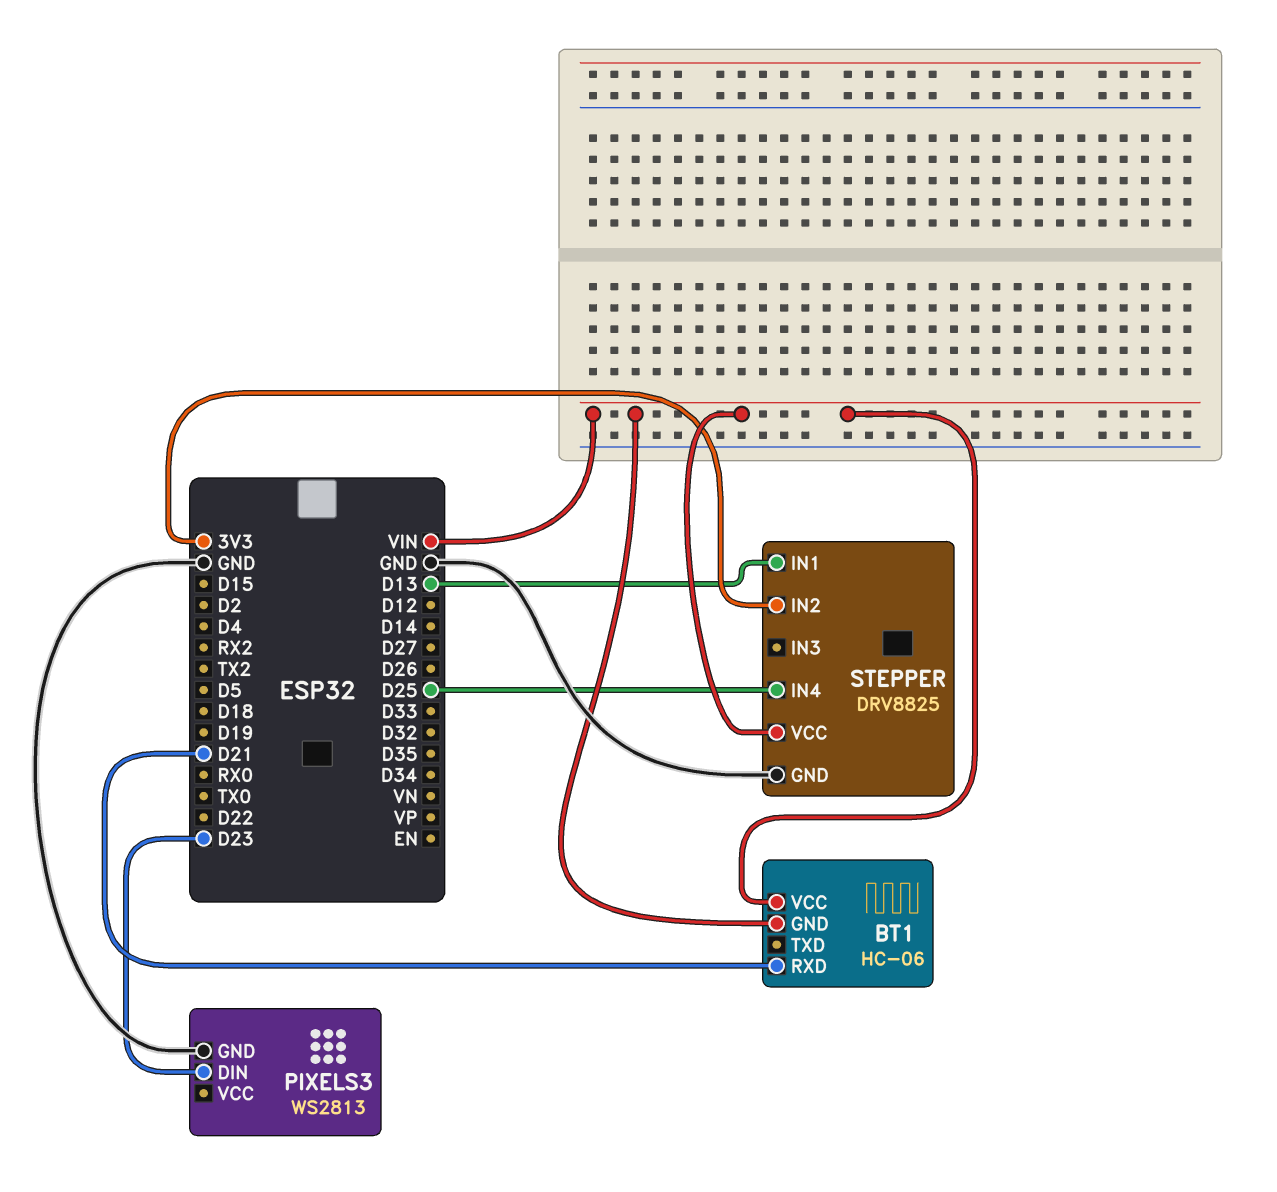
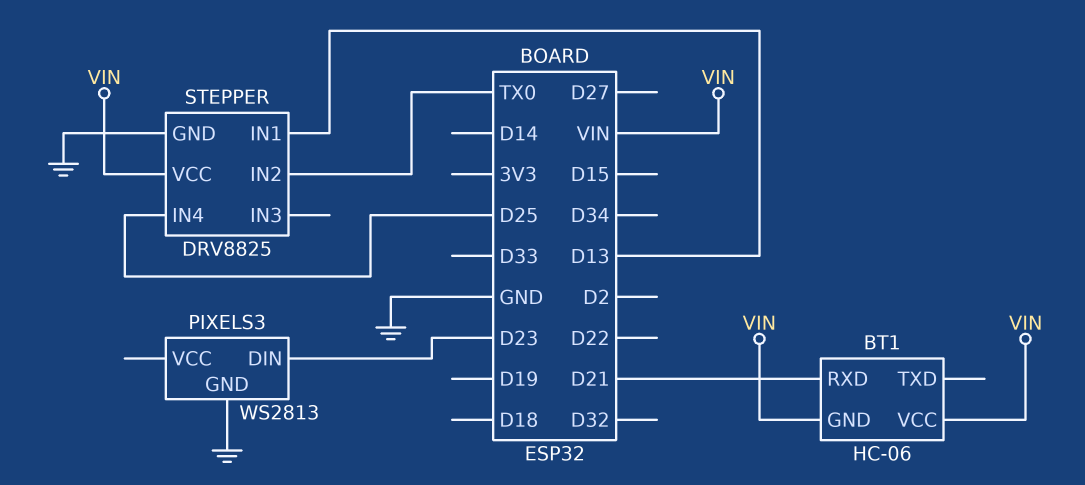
STEPPER pin IN2: 3V3 -> TX0

